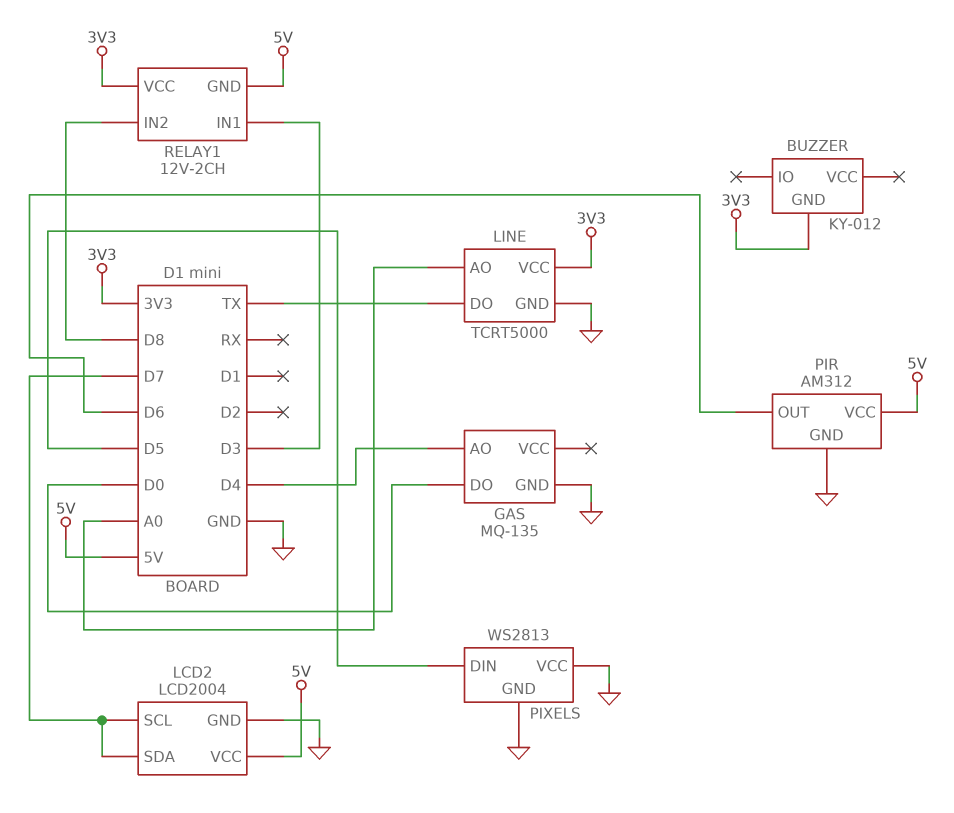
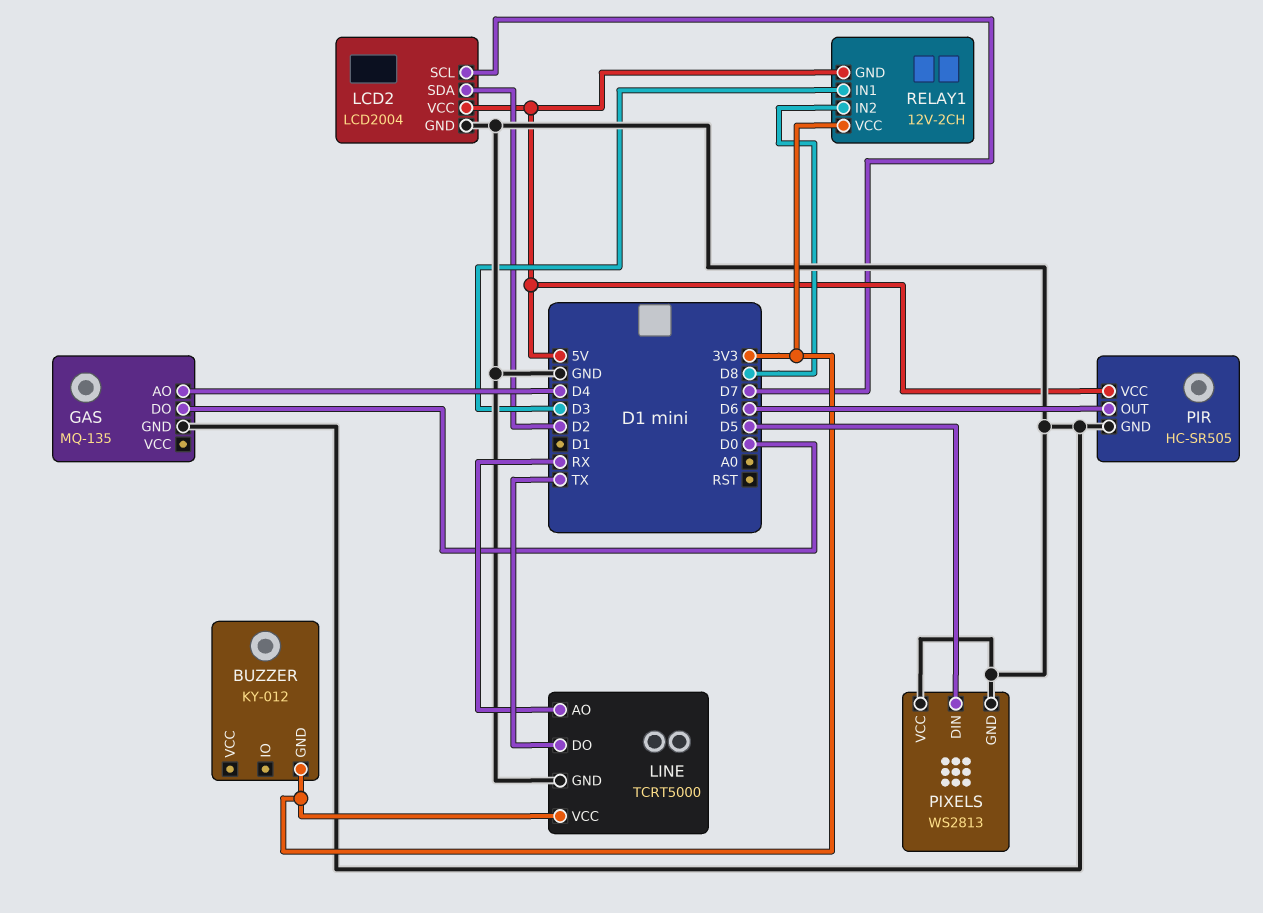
LCD2 pin SDA: D7 -> D2
LINE pin AO: A0 -> RX
PIR: AM312 -> HC-SR505

